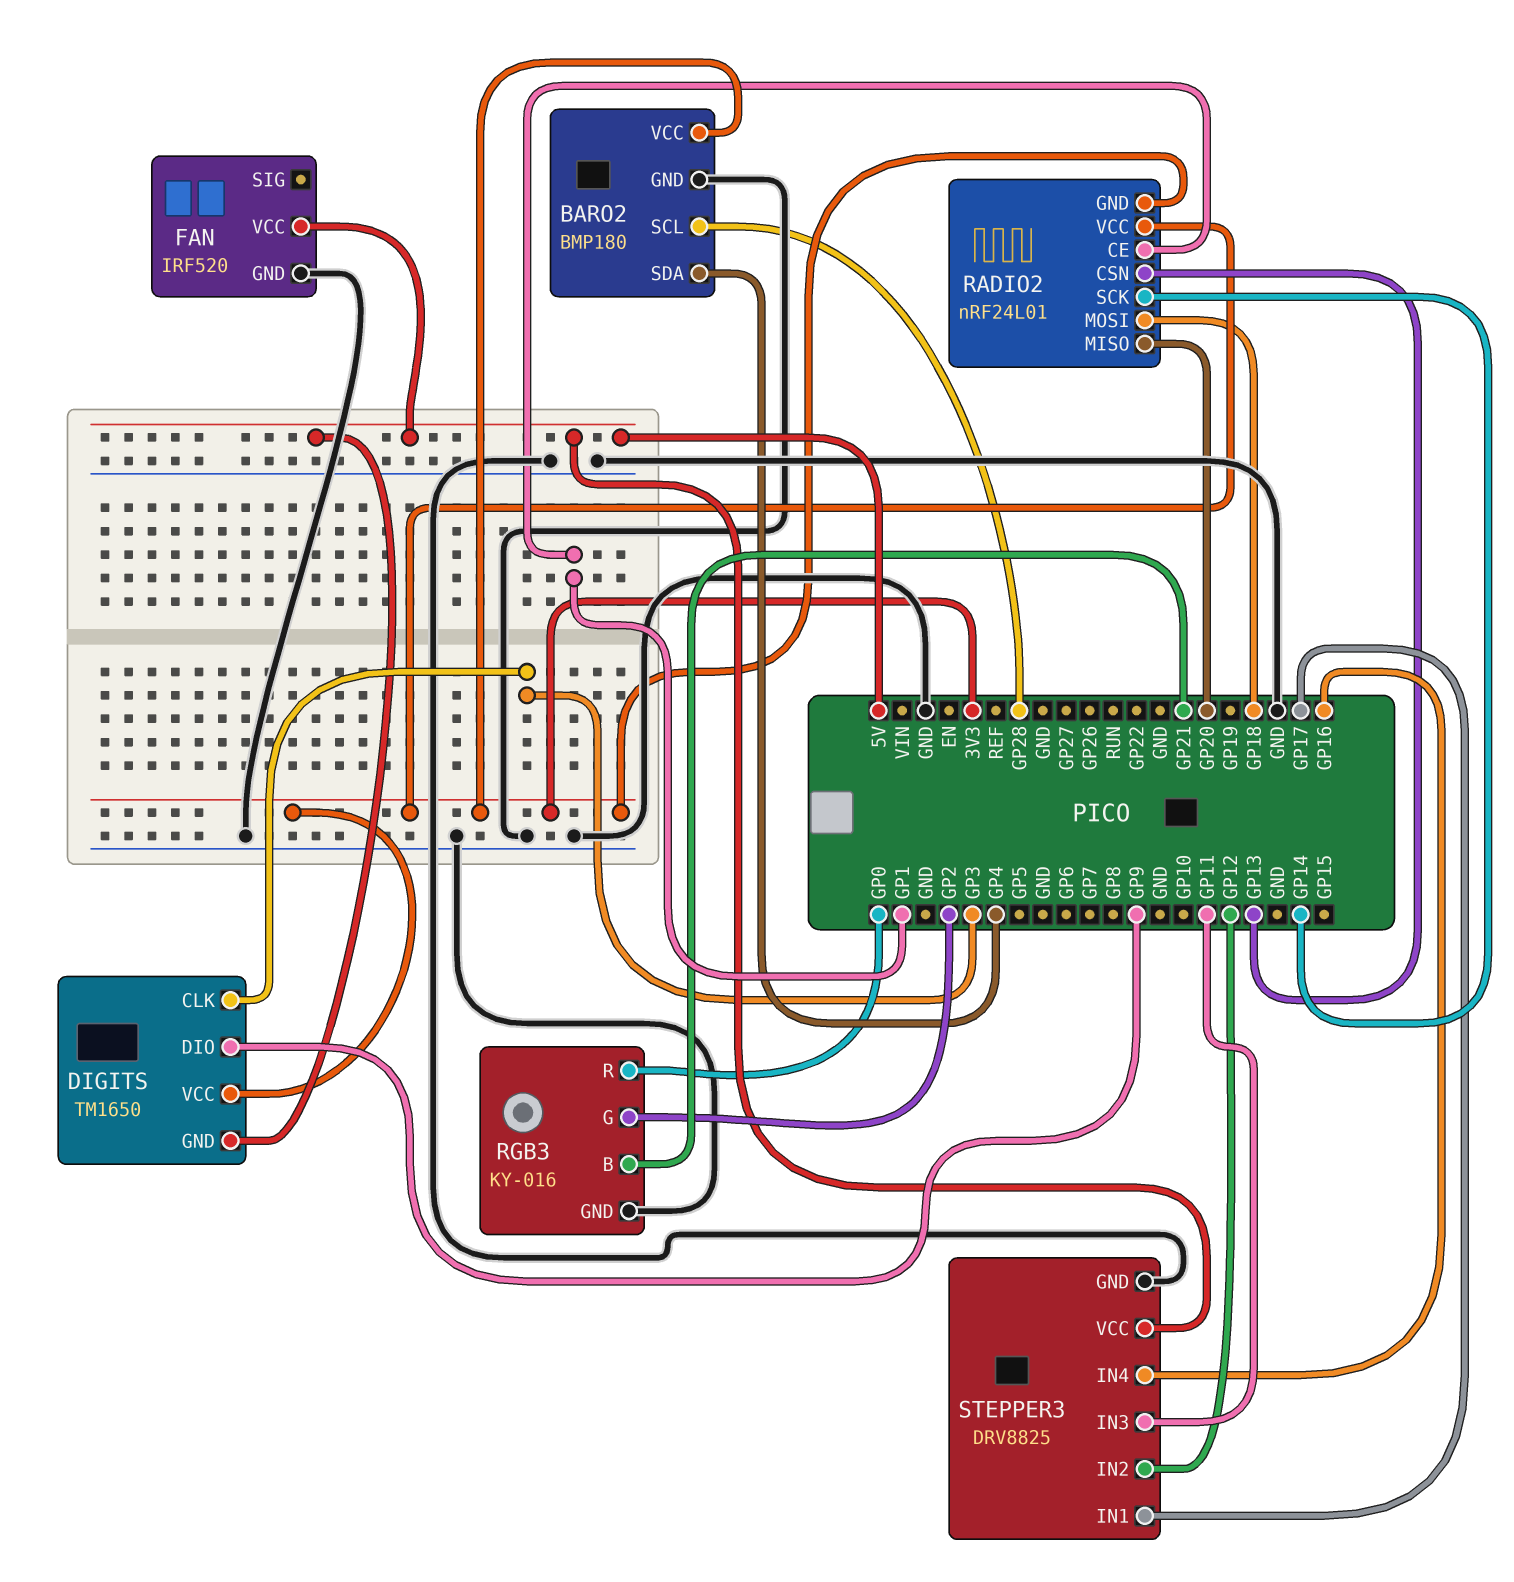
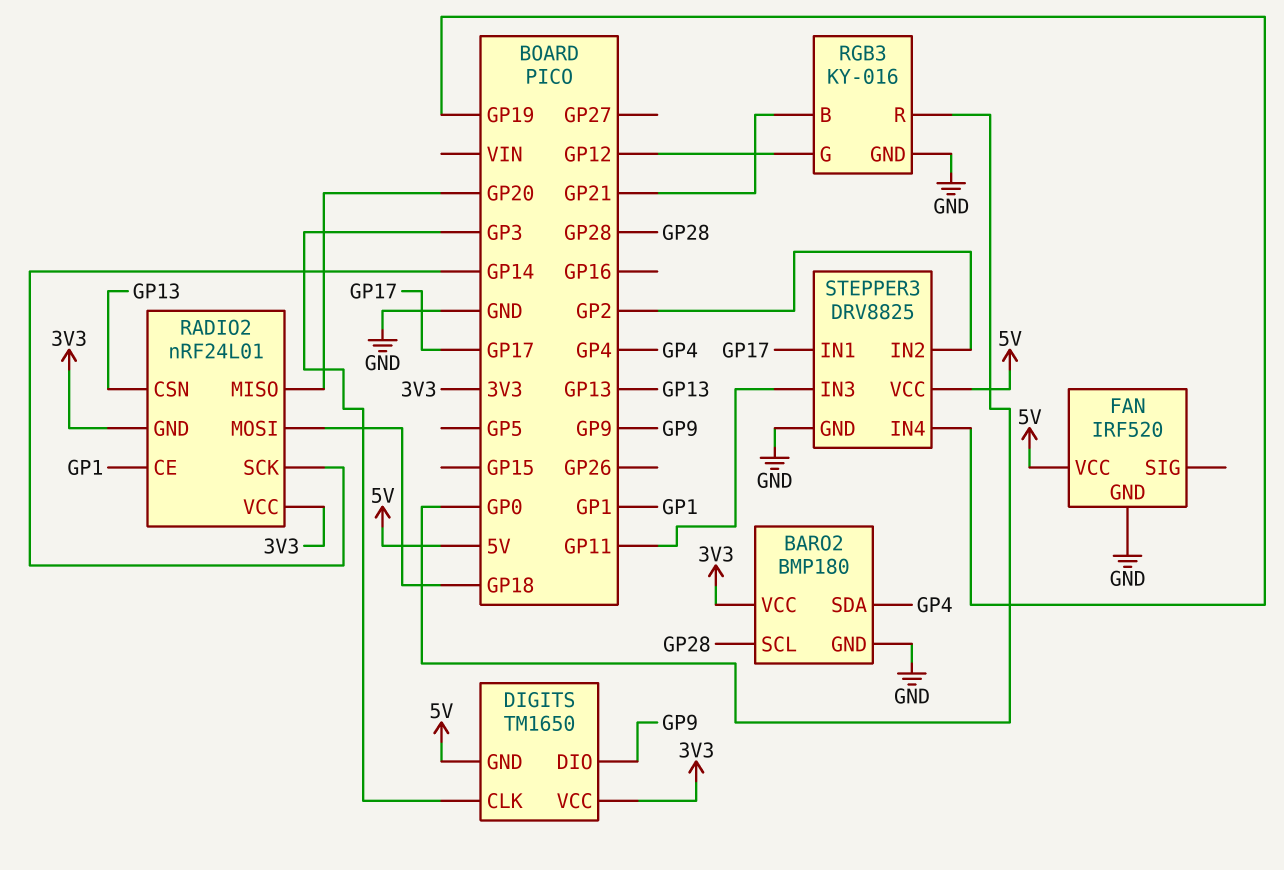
RGB3 pin G: GP2 -> GP12
STEPPER3 pin IN2: GP12 -> GP2
STEPPER3 pin IN4: GP16 -> GP19

